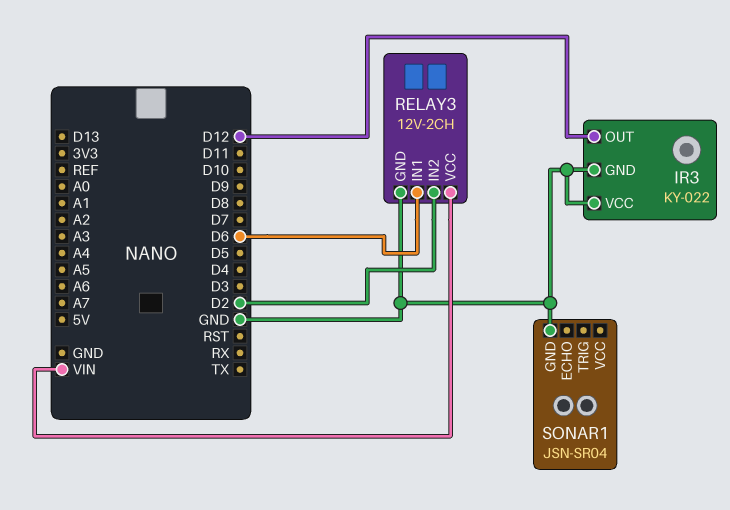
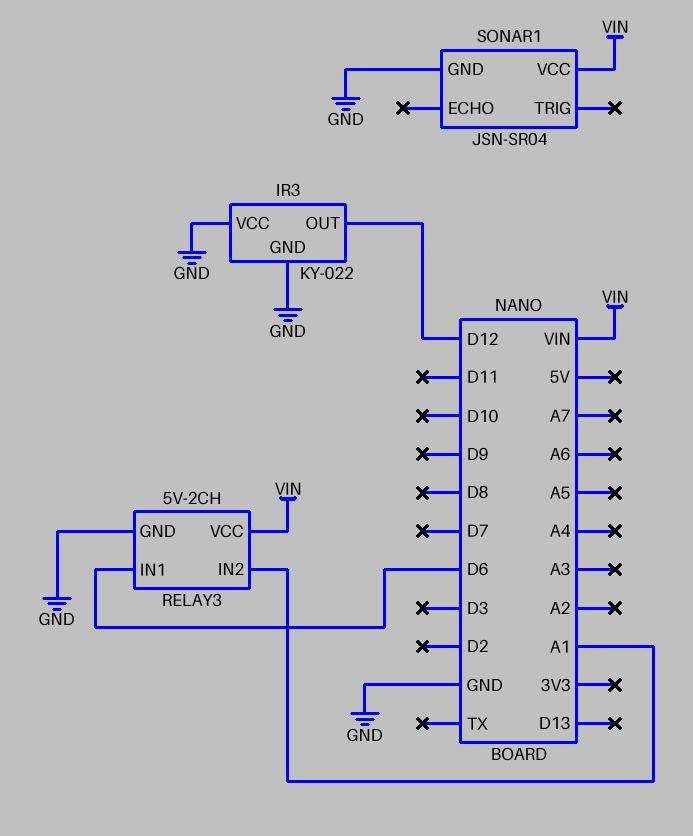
RELAY3: 12V-2CH -> 5V-2CH
RELAY3 pin IN2: D2 -> A1
SONAR1 pin VCC: none -> VIN

